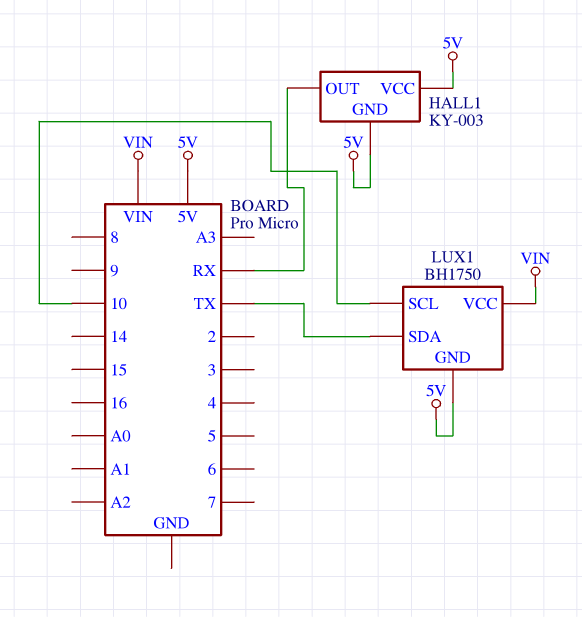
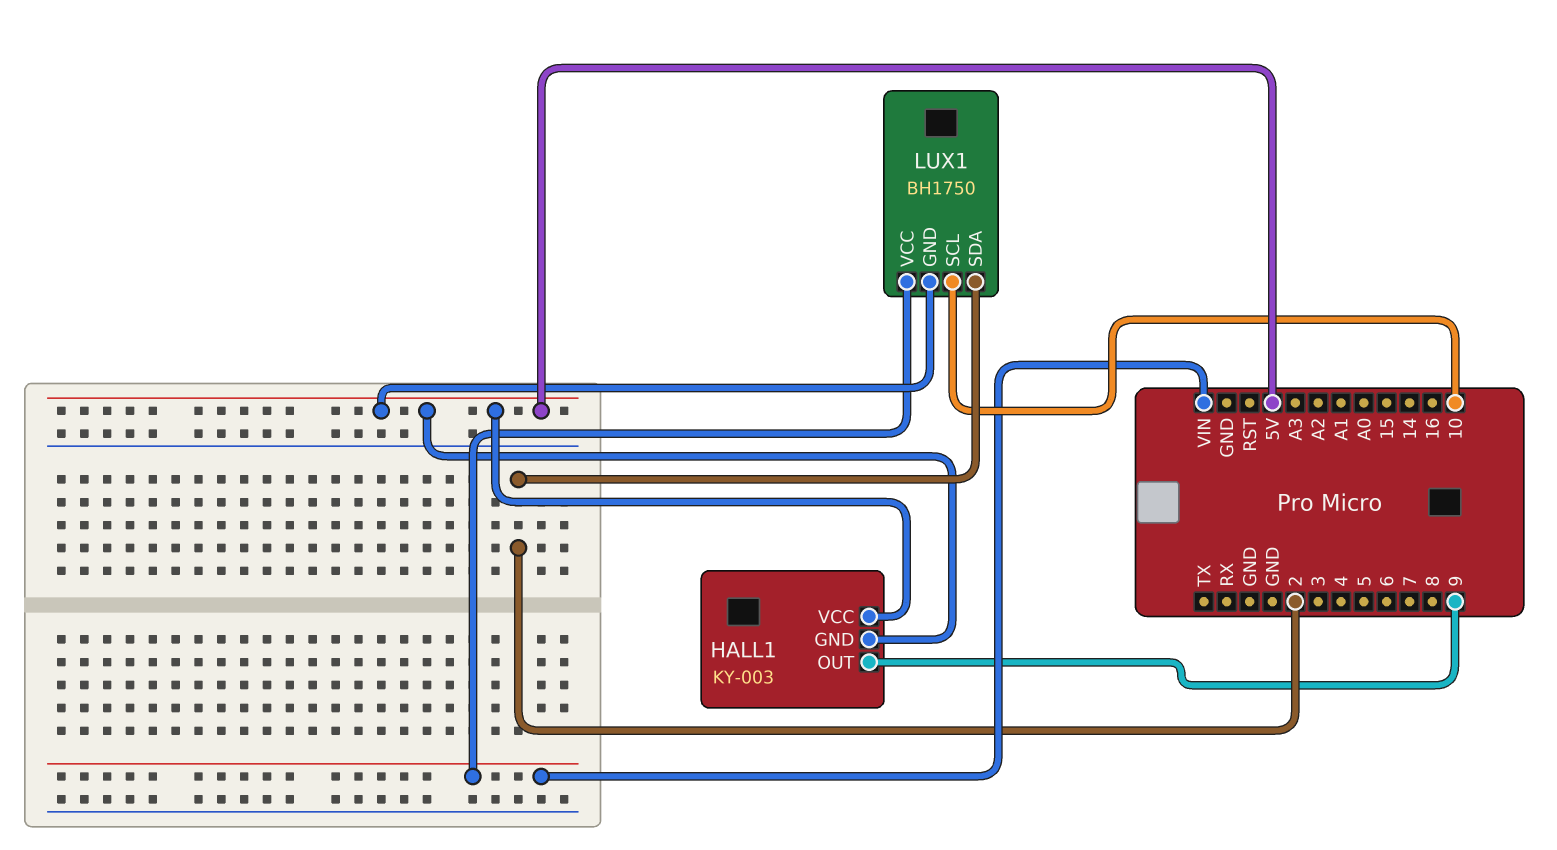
HALL1 pin OUT: RX -> 9
LUX1 pin SDA: TX -> 2

